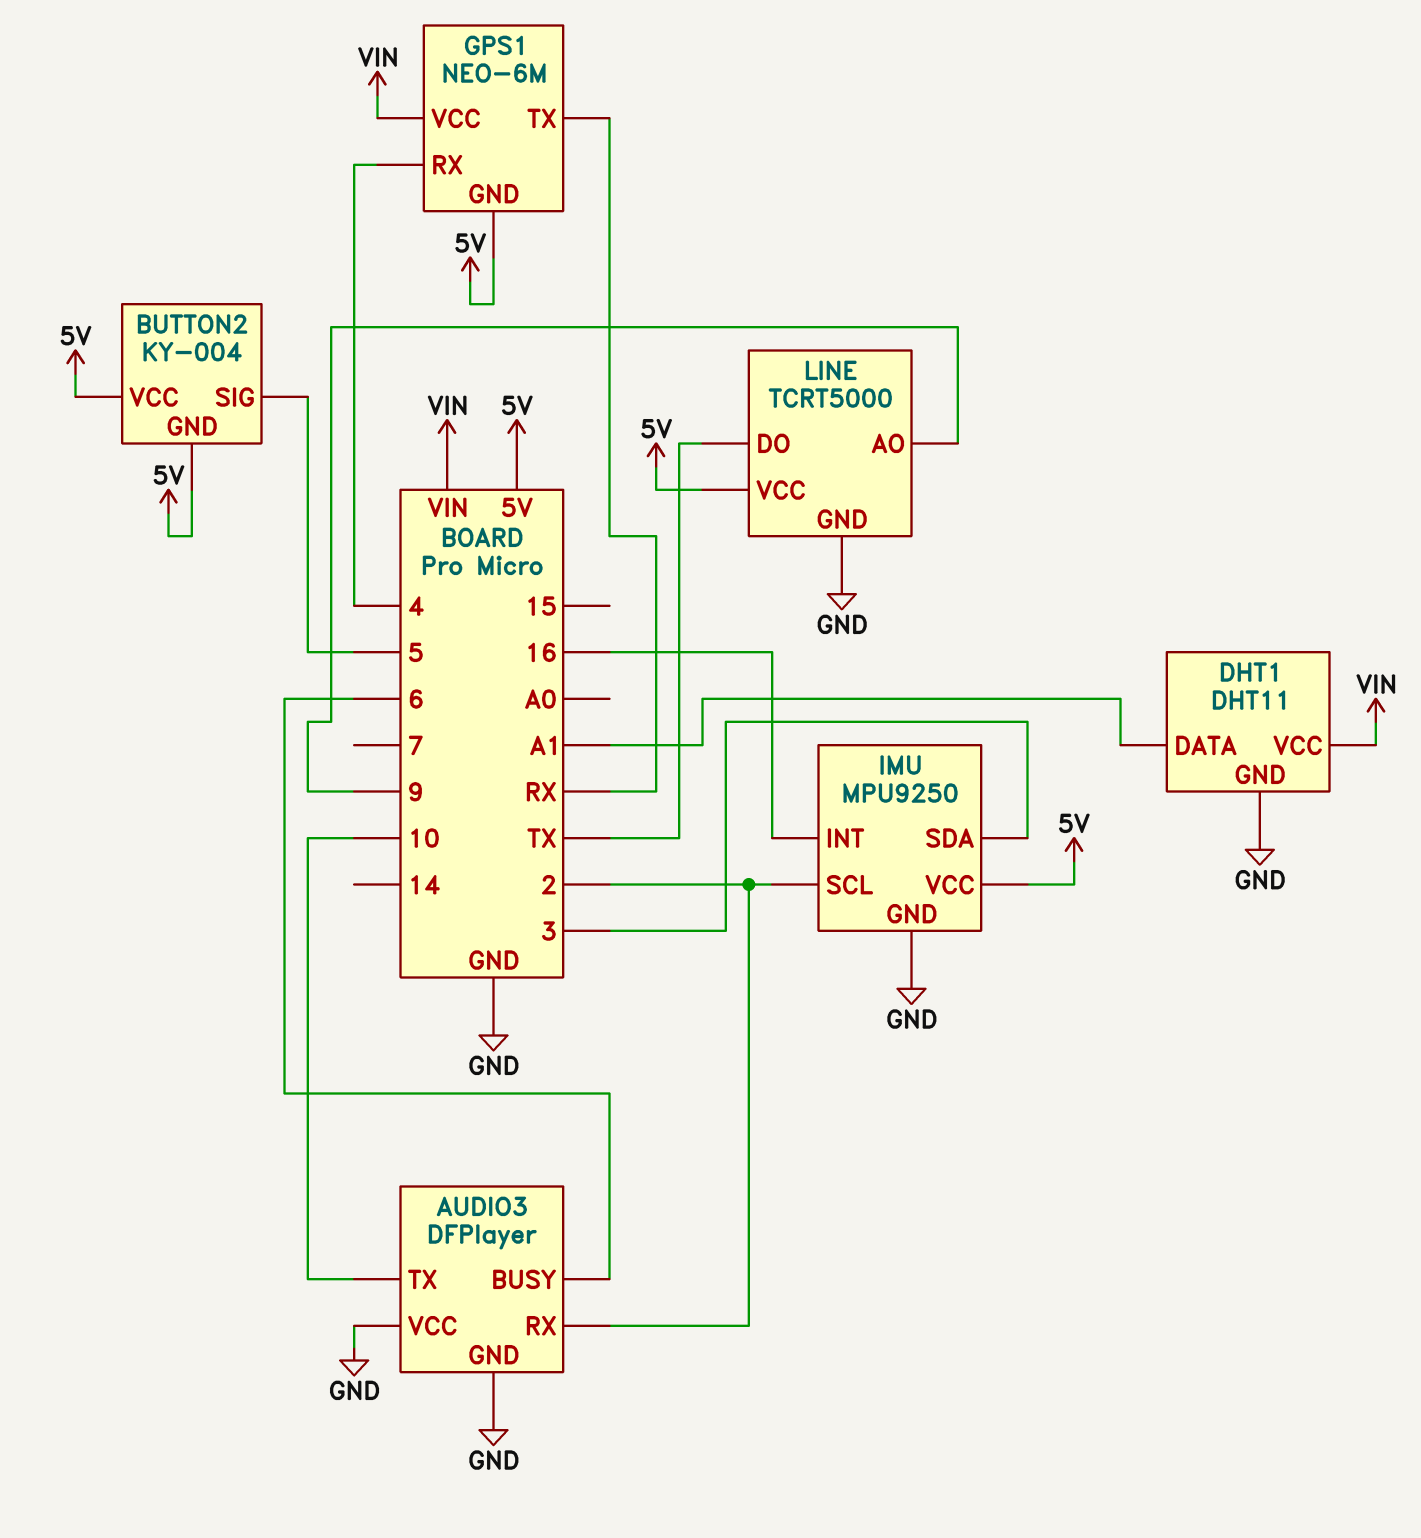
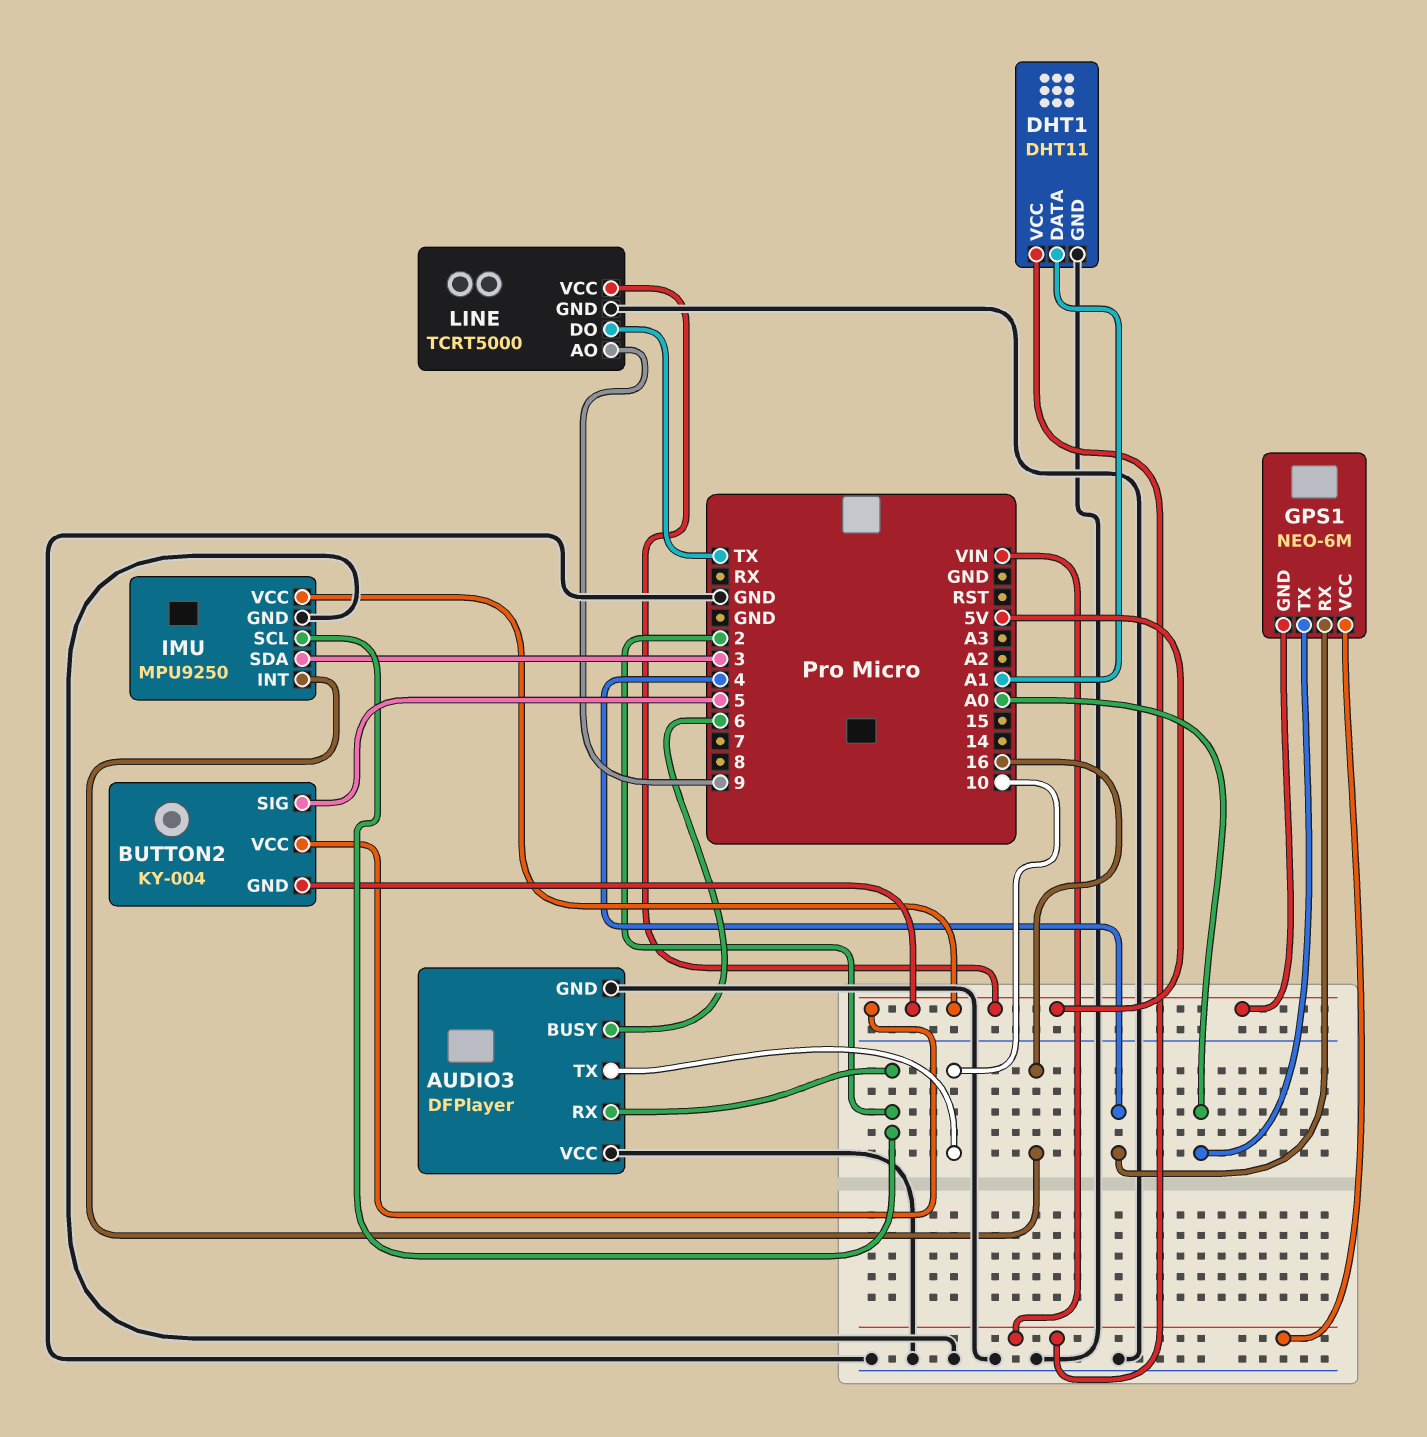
GPS1 pin TX: RX -> A0

